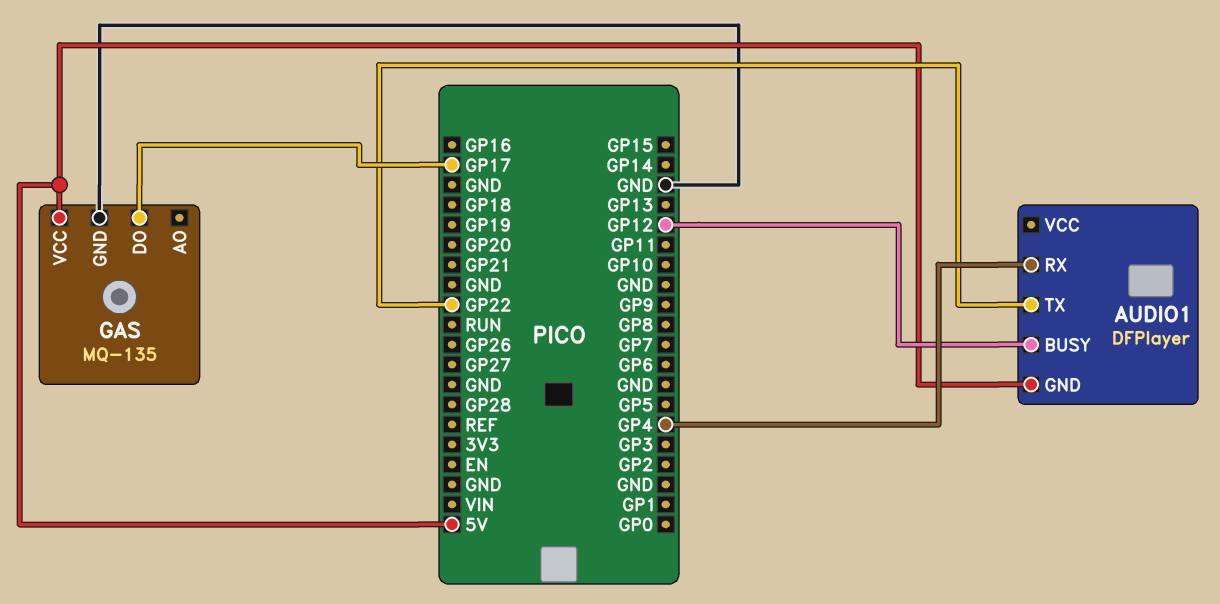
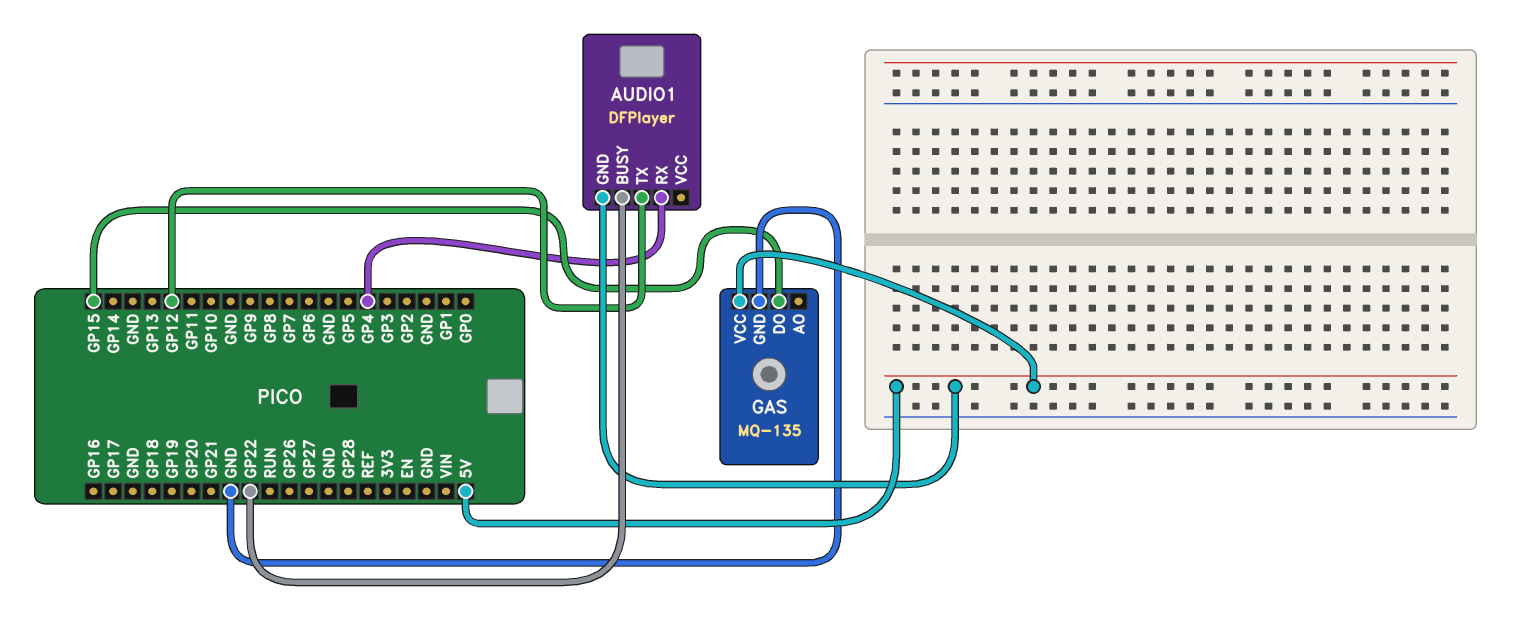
AUDIO1 pin BUSY: GP12 -> GP22
AUDIO1 pin TX: GP22 -> GP12
GAS pin DO: GP17 -> GP15

